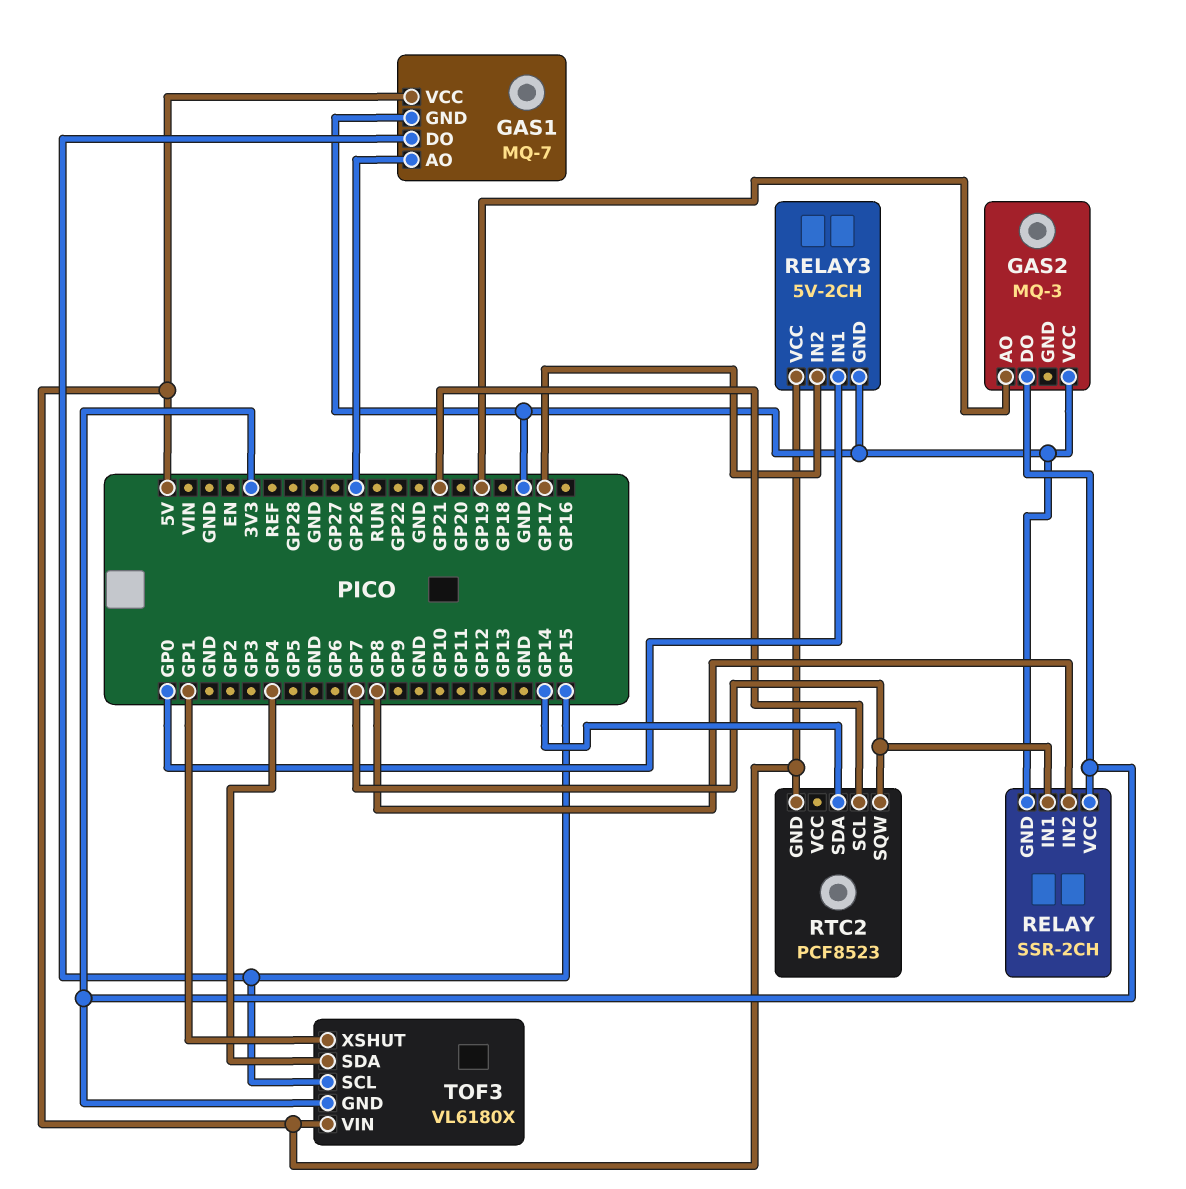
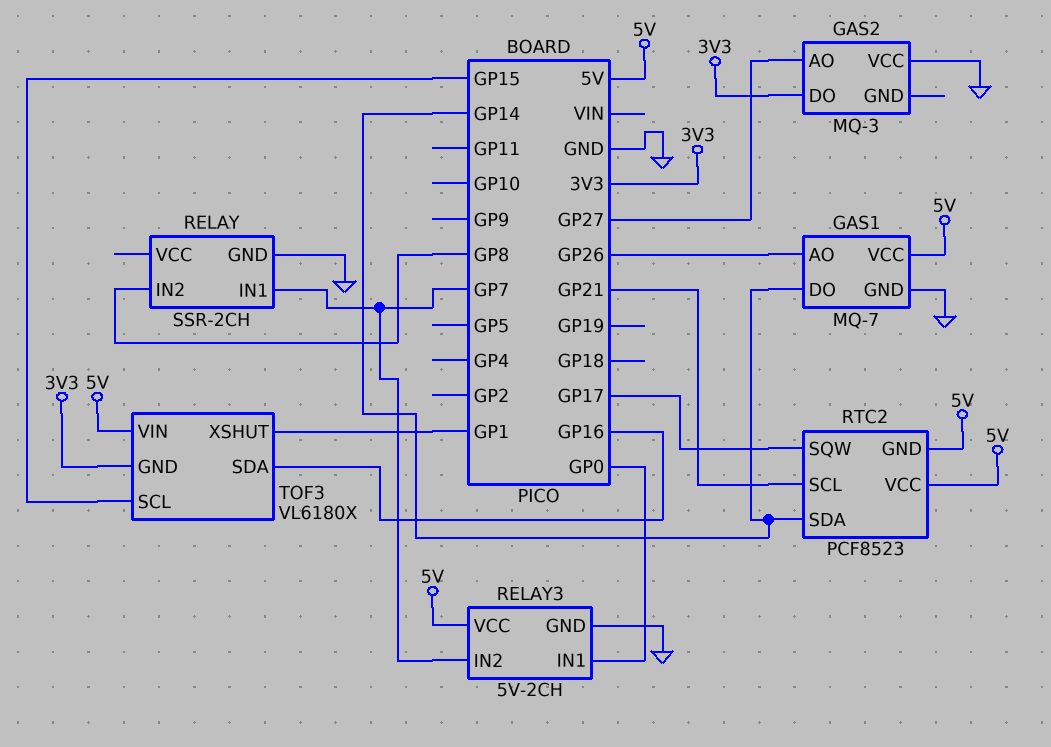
GAS1 pin DO: GP15 -> GP14
GAS2 pin AO: GP19 -> GP27
RELAY pin VCC: 3V3 -> none
RELAY3 pin IN2: GP17 -> GP7
RTC2 pin SQW: GP7 -> GP17
RTC2 pin VCC: none -> 5V
TOF3 pin SDA: GP4 -> GP16

